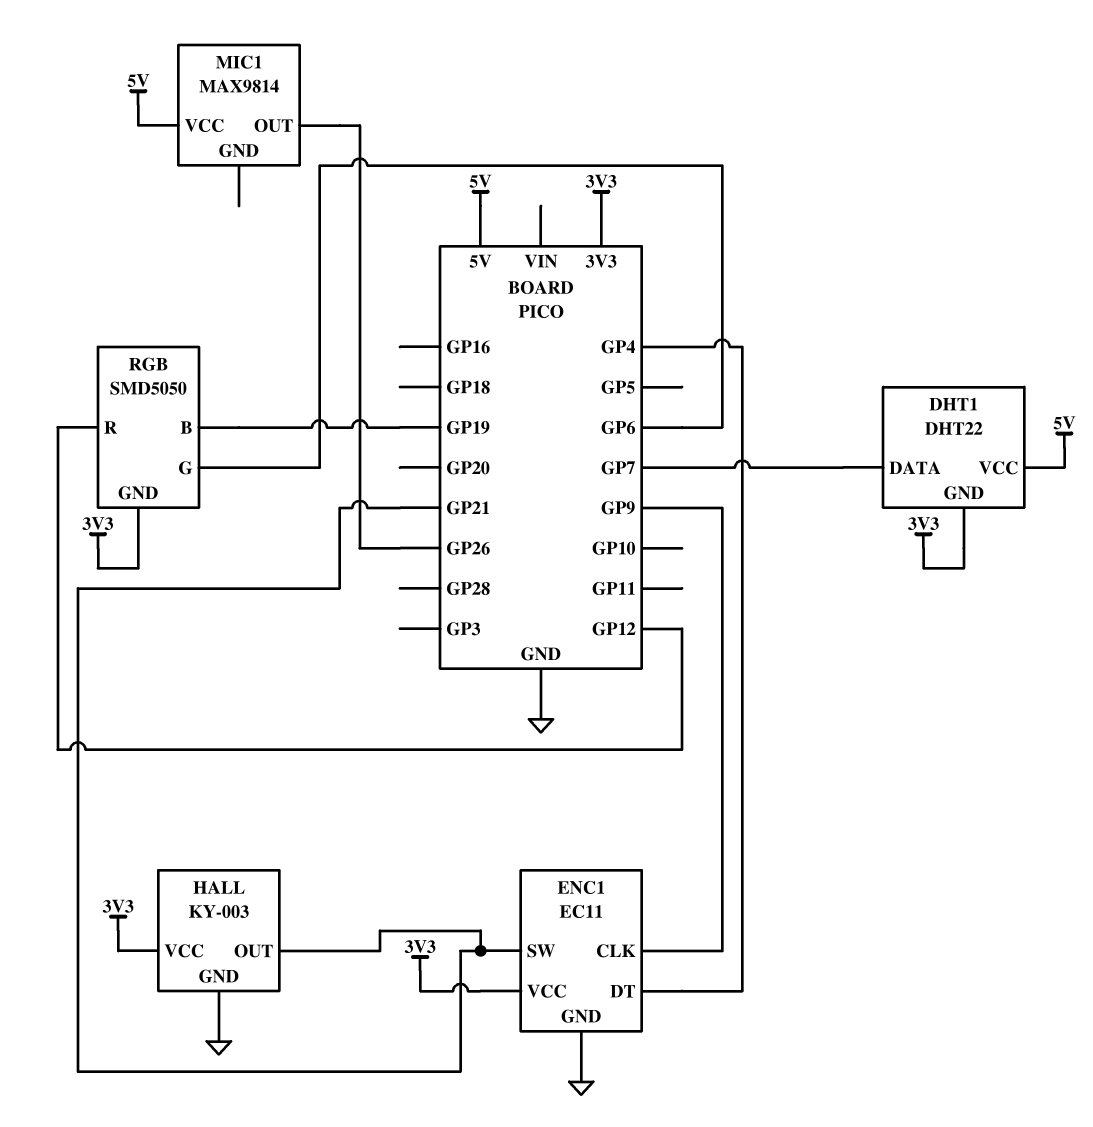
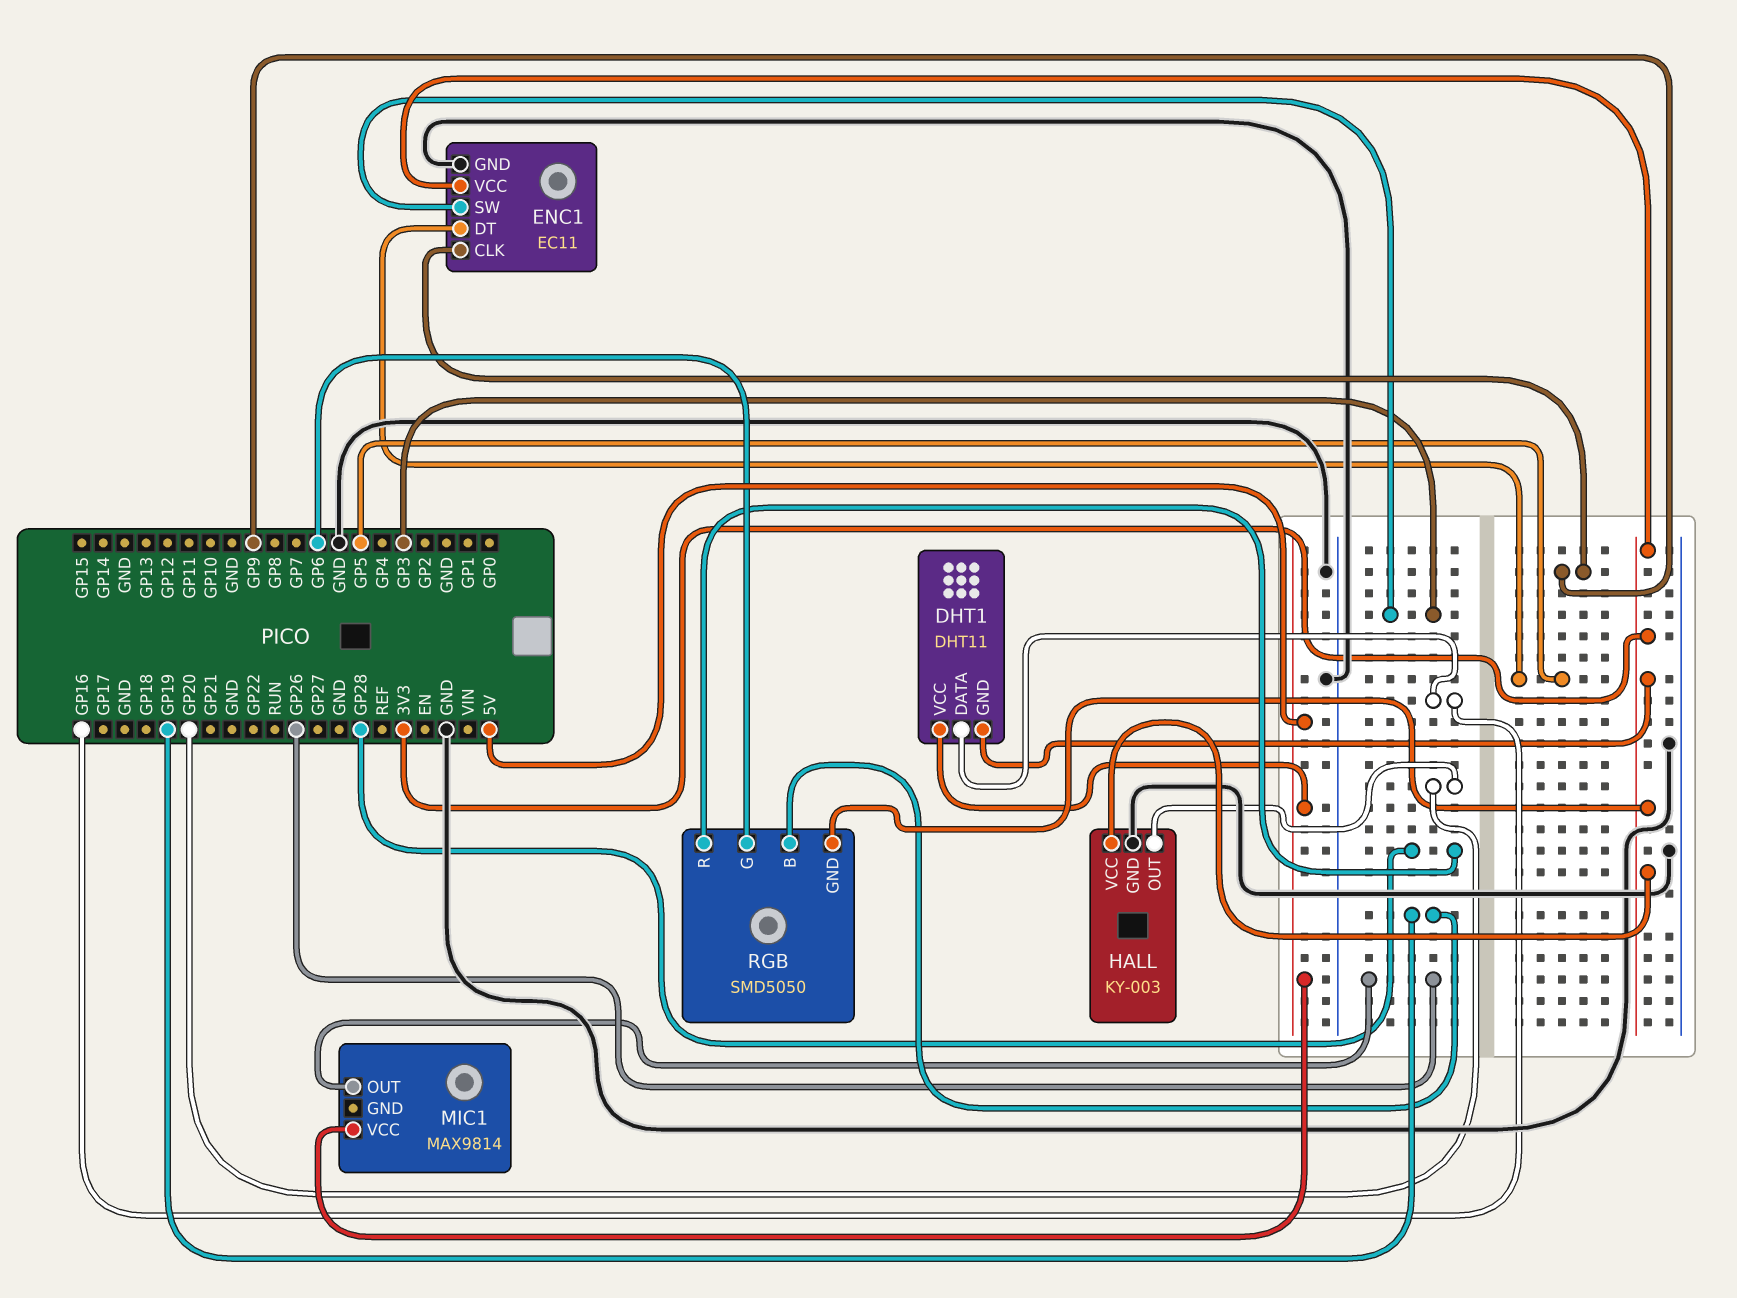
DHT1: DHT22 -> DHT11
DHT1 pin DATA: GP7 -> GP16
ENC1 pin DT: GP4 -> GP5
ENC1 pin SW: GP21 -> GP3
HALL pin OUT: GP21 -> GP20
RGB pin R: GP12 -> GP28

